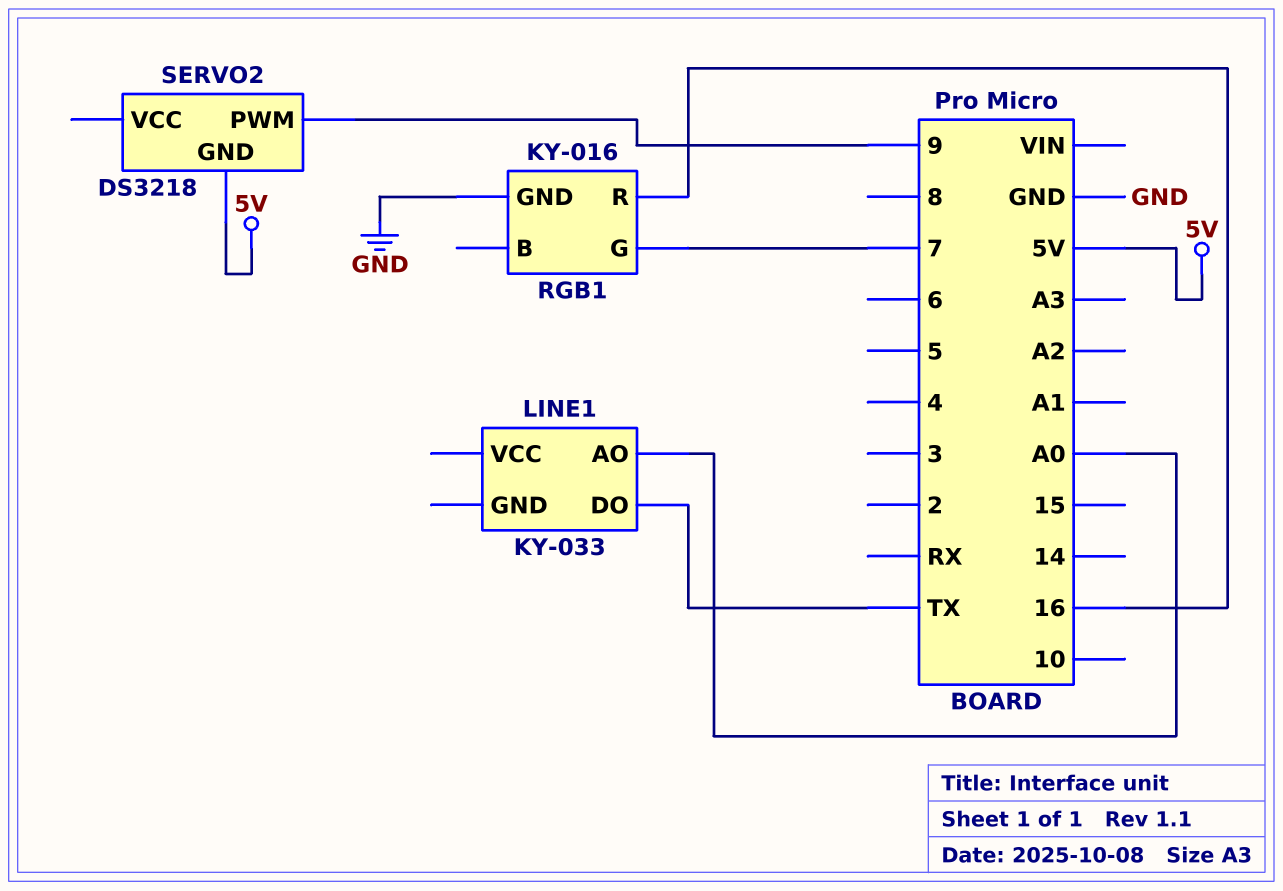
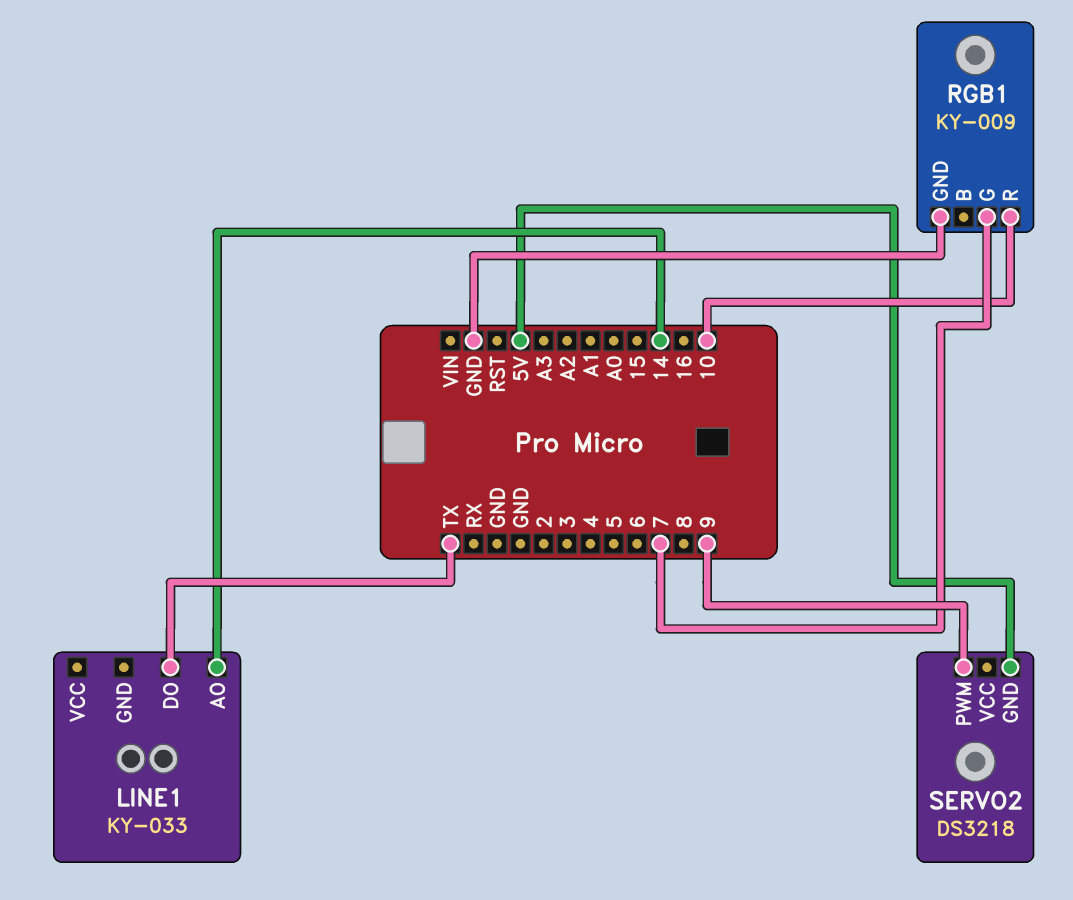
LINE1 pin AO: A0 -> 14
RGB1: KY-016 -> KY-009
RGB1 pin R: 16 -> 10

